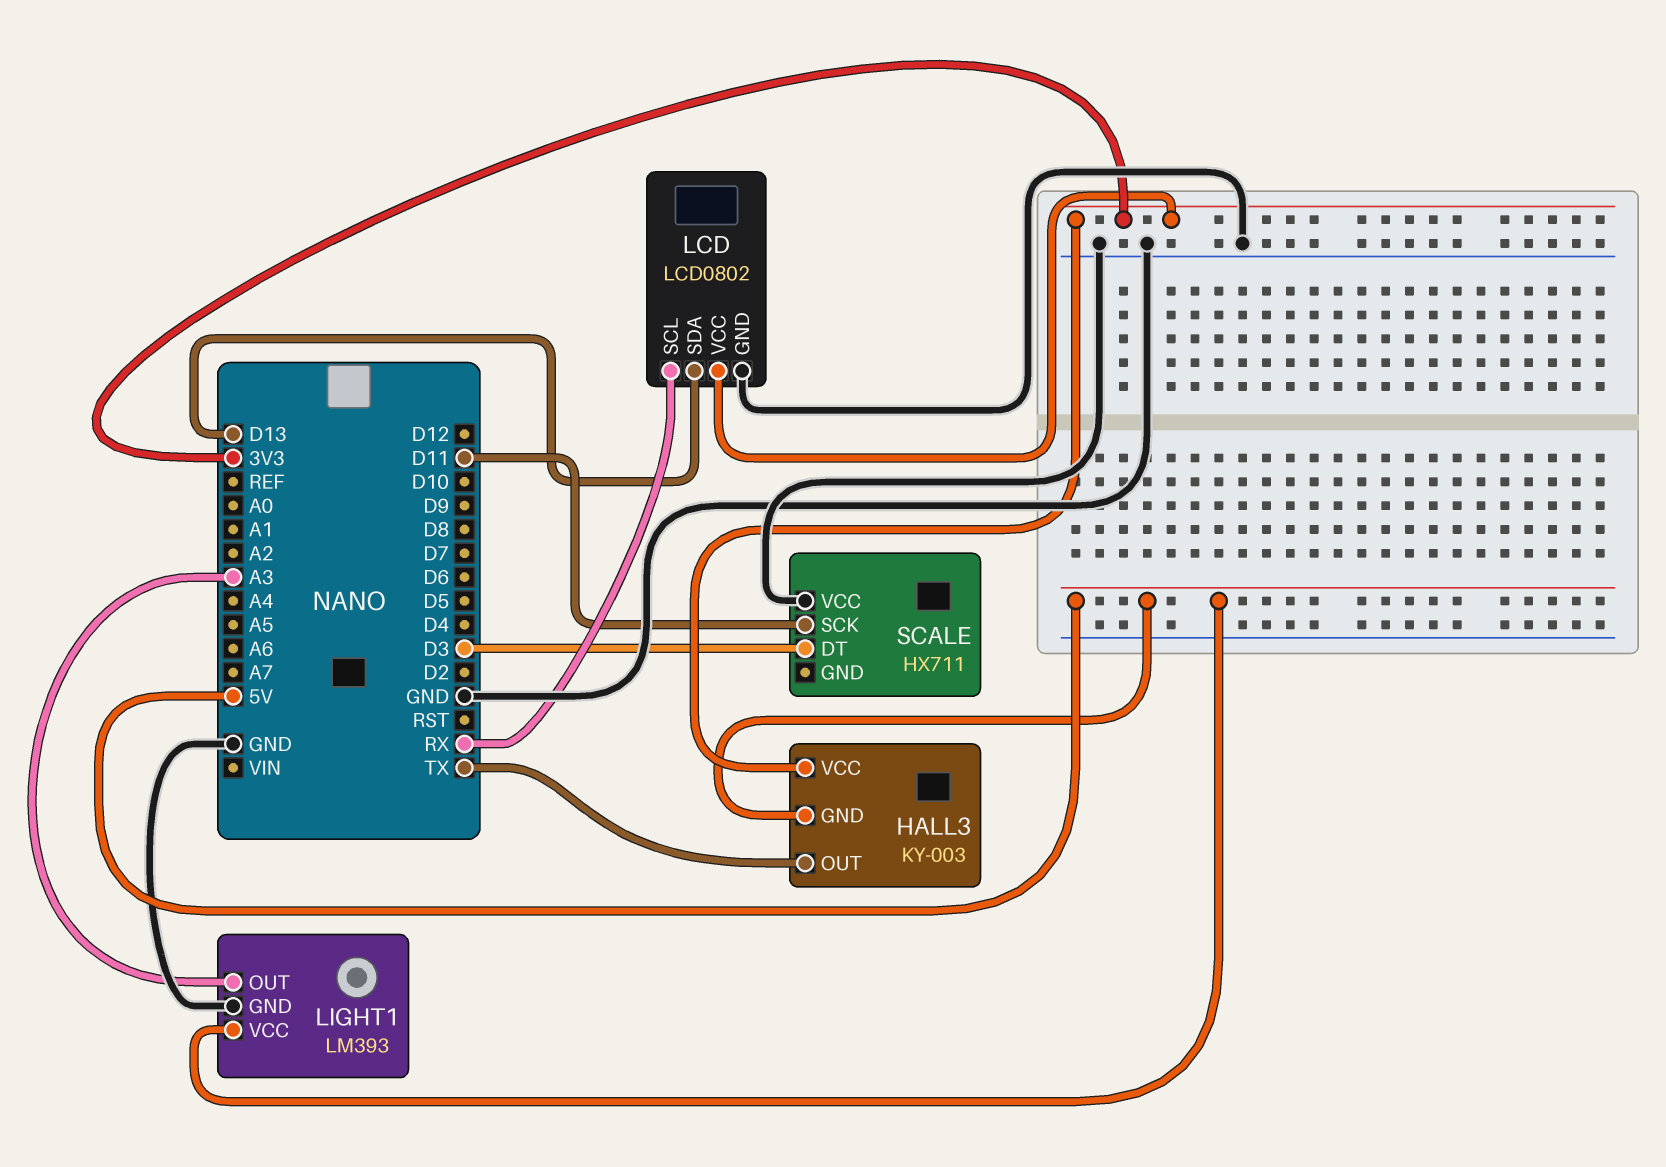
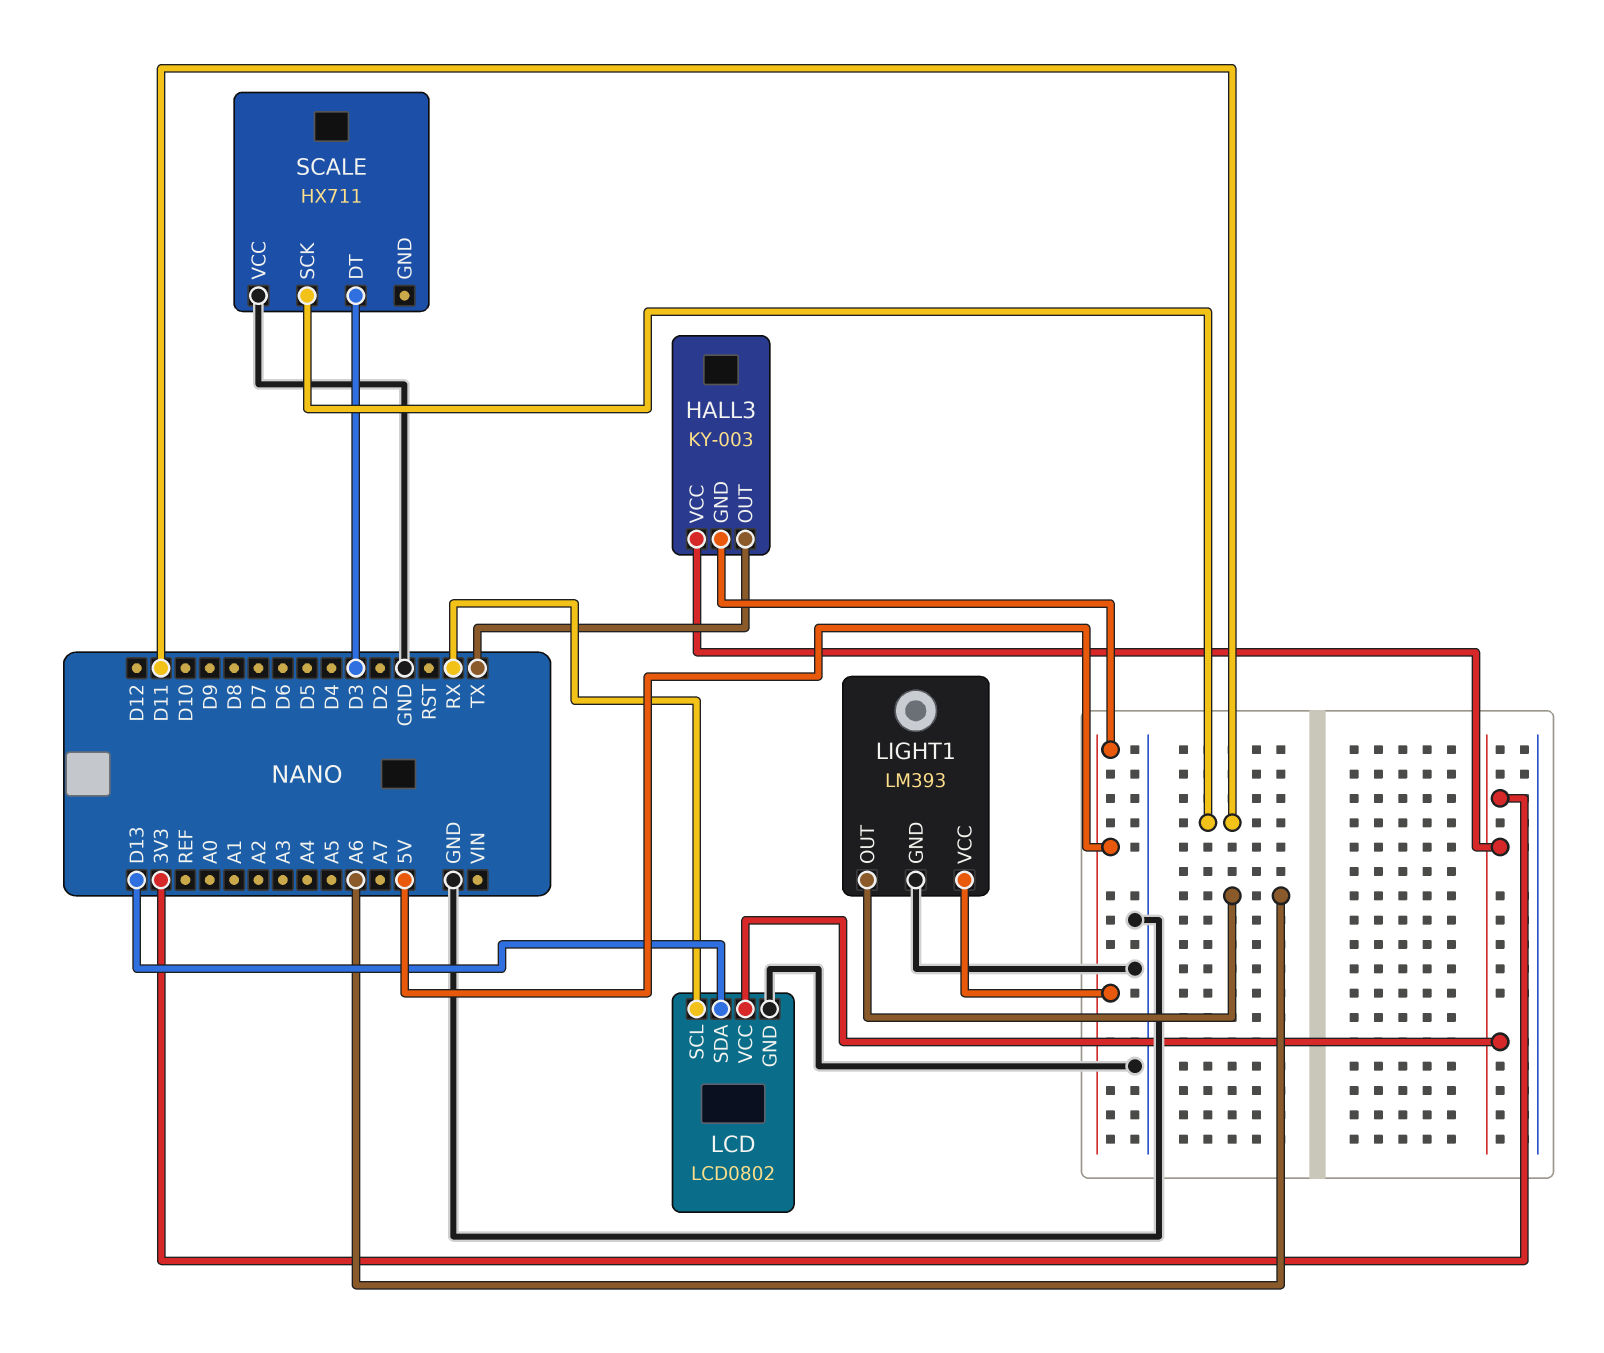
LIGHT1 pin OUT: A3 -> A6

